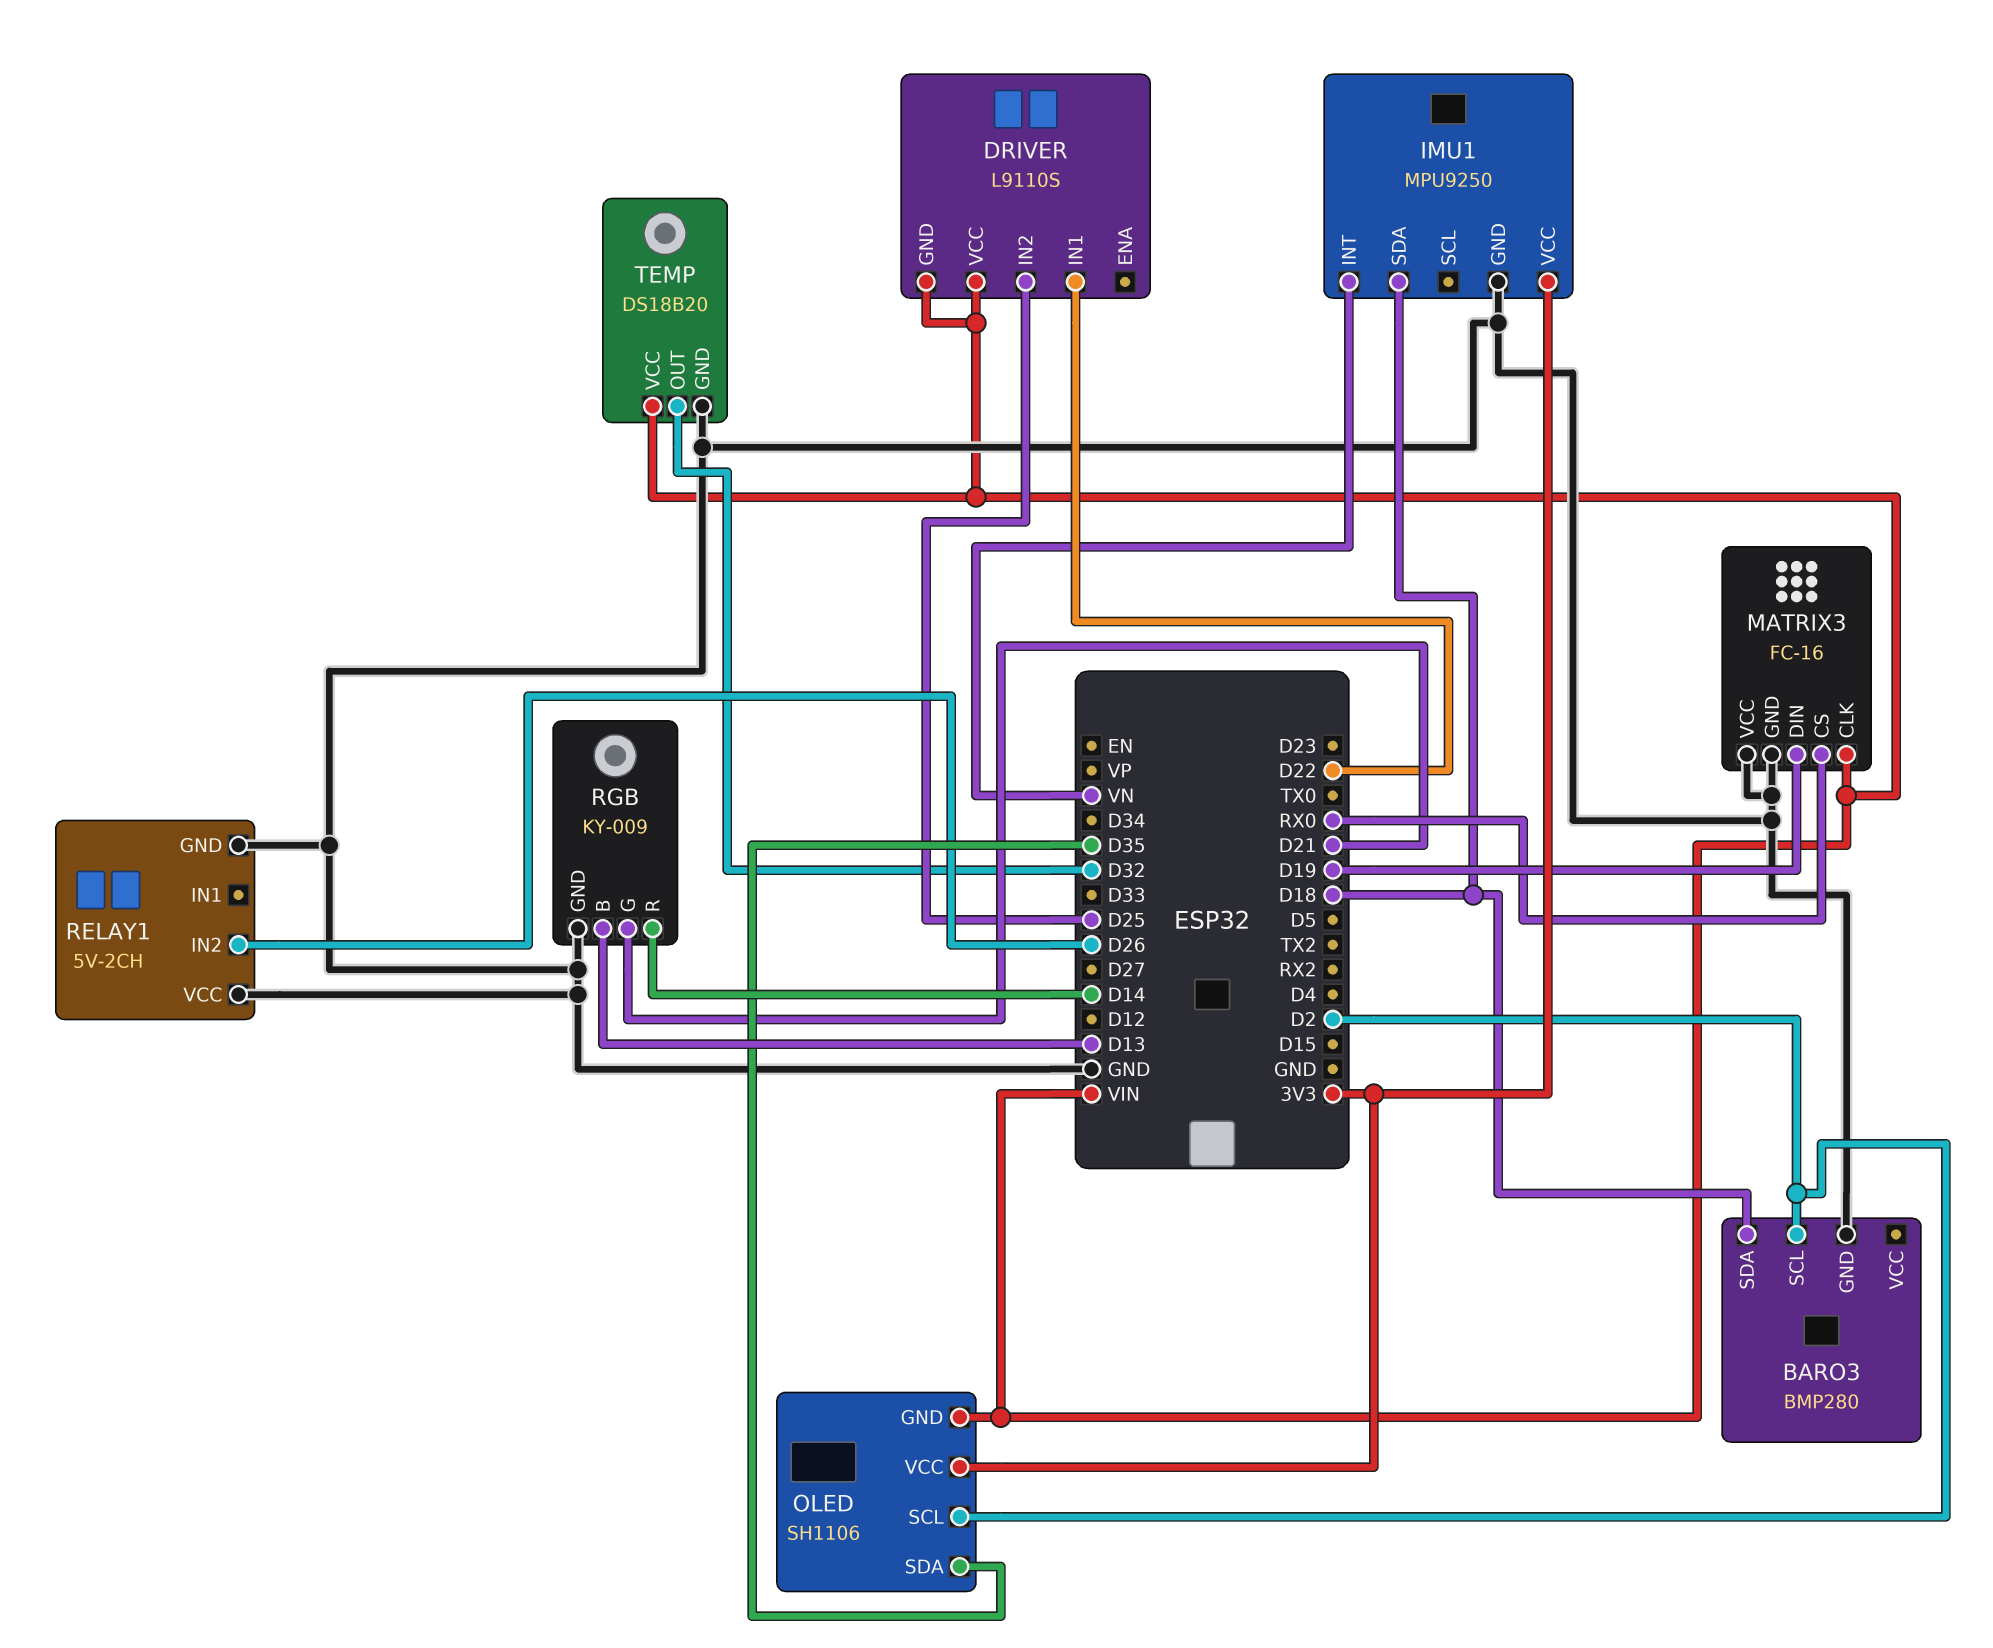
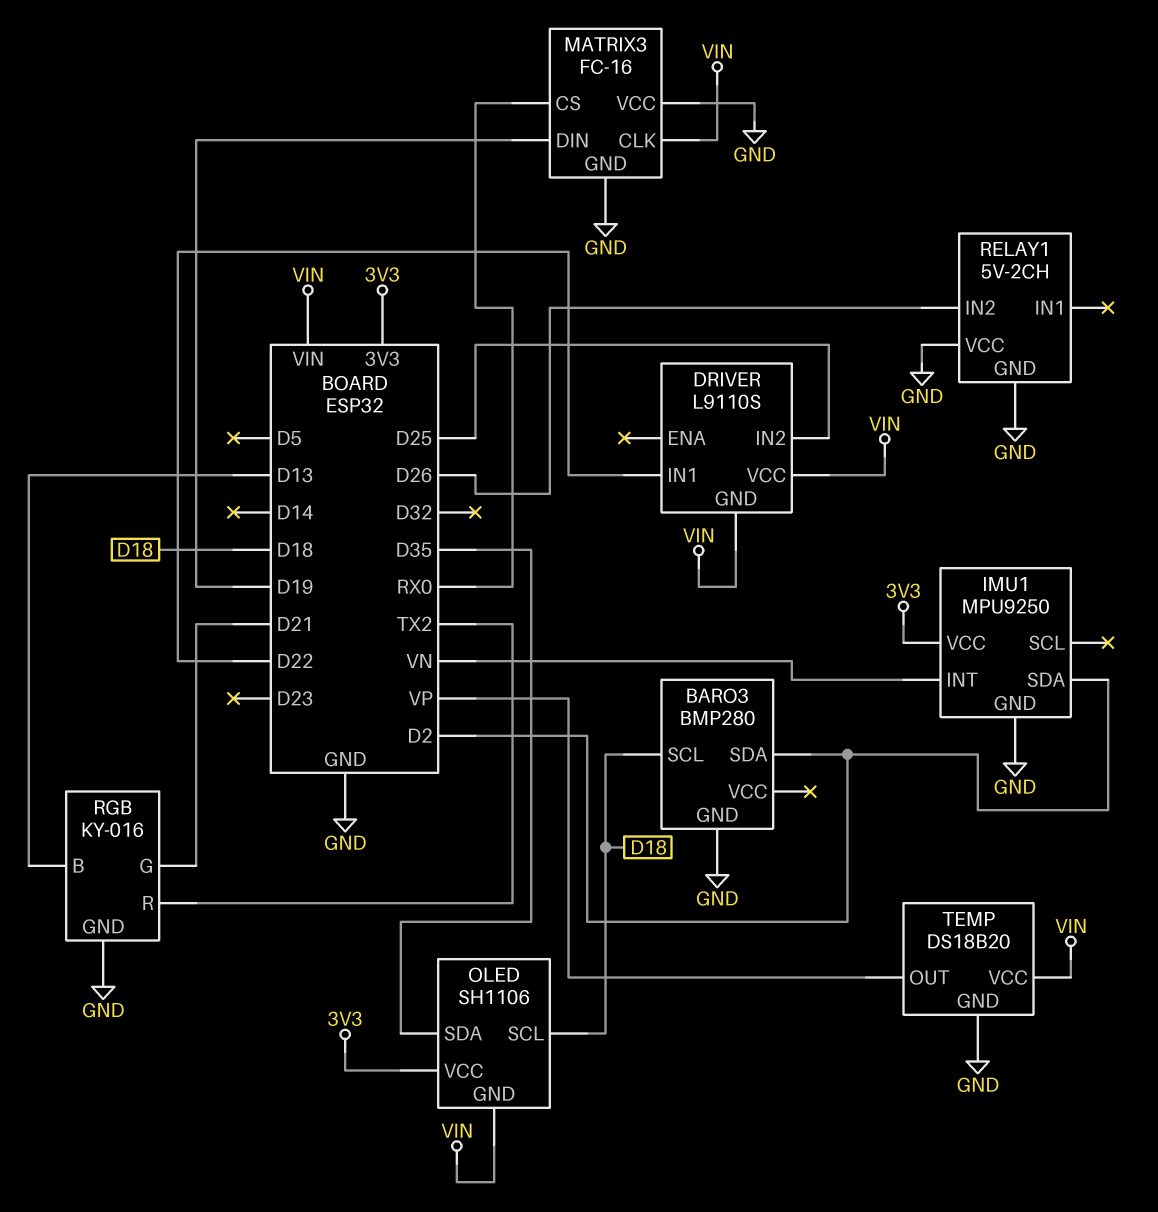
BARO3 pin SCL: D2 -> D18
BARO3 pin SDA: D18 -> D2
IMU1 pin SDA: D18 -> D2
OLED pin SCL: D2 -> D18
RGB: KY-009 -> KY-016
RGB pin R: D14 -> TX2
TEMP pin OUT: D32 -> VP

